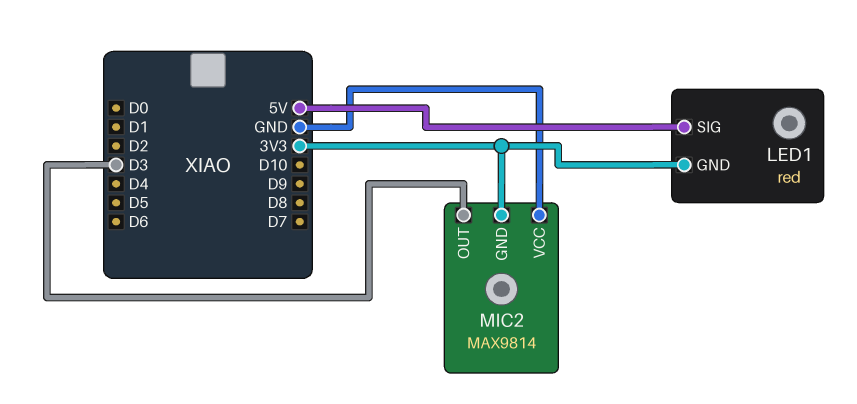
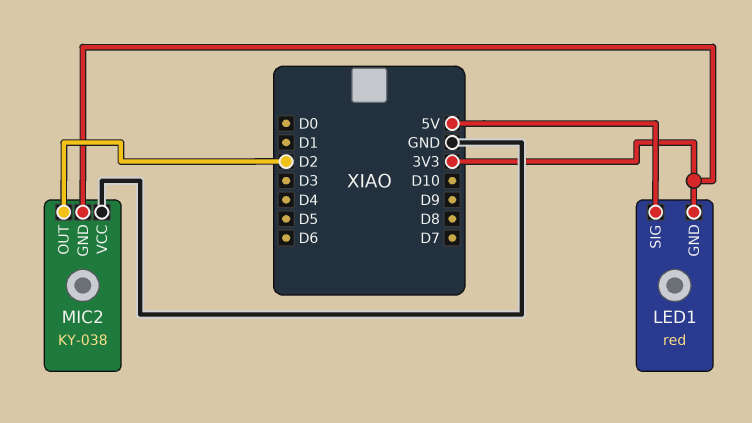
MIC2: MAX9814 -> KY-038
MIC2 pin OUT: D3 -> D2

